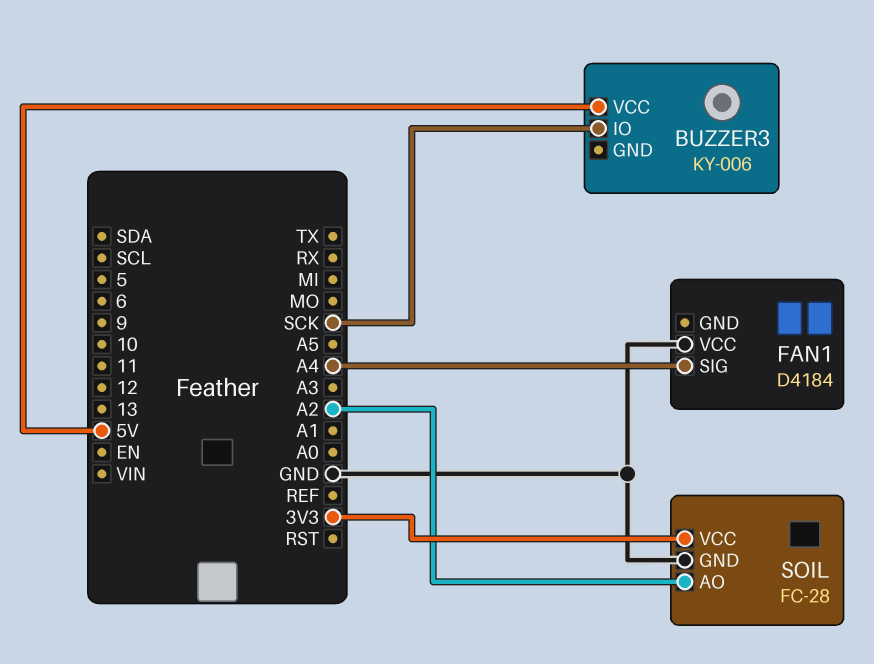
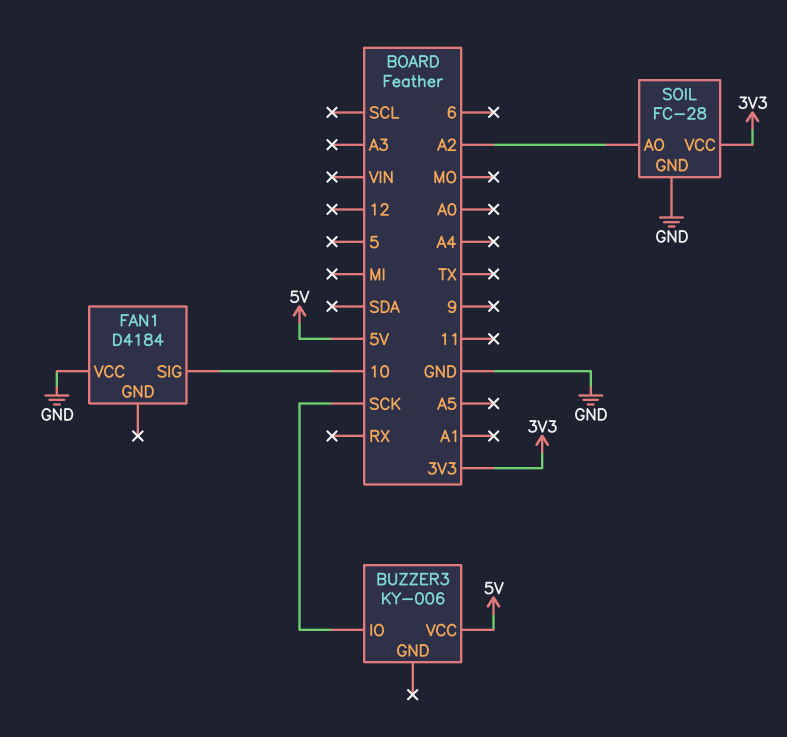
FAN1 pin SIG: A4 -> 10

